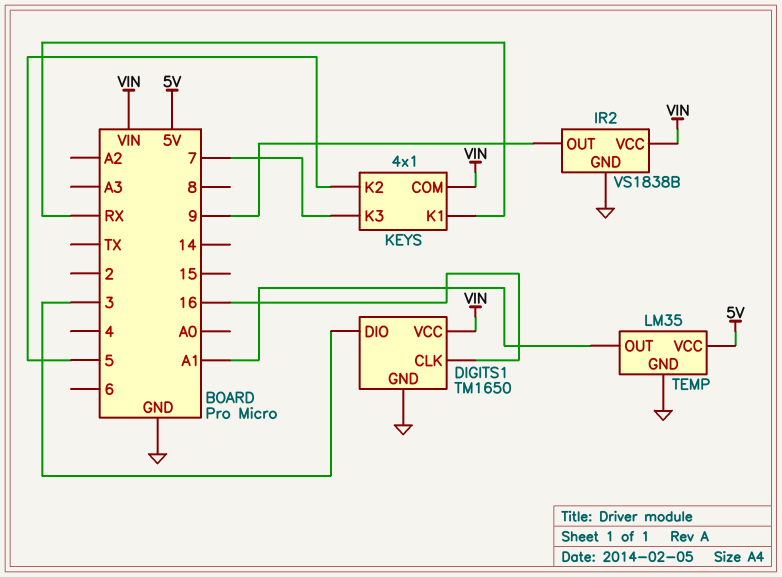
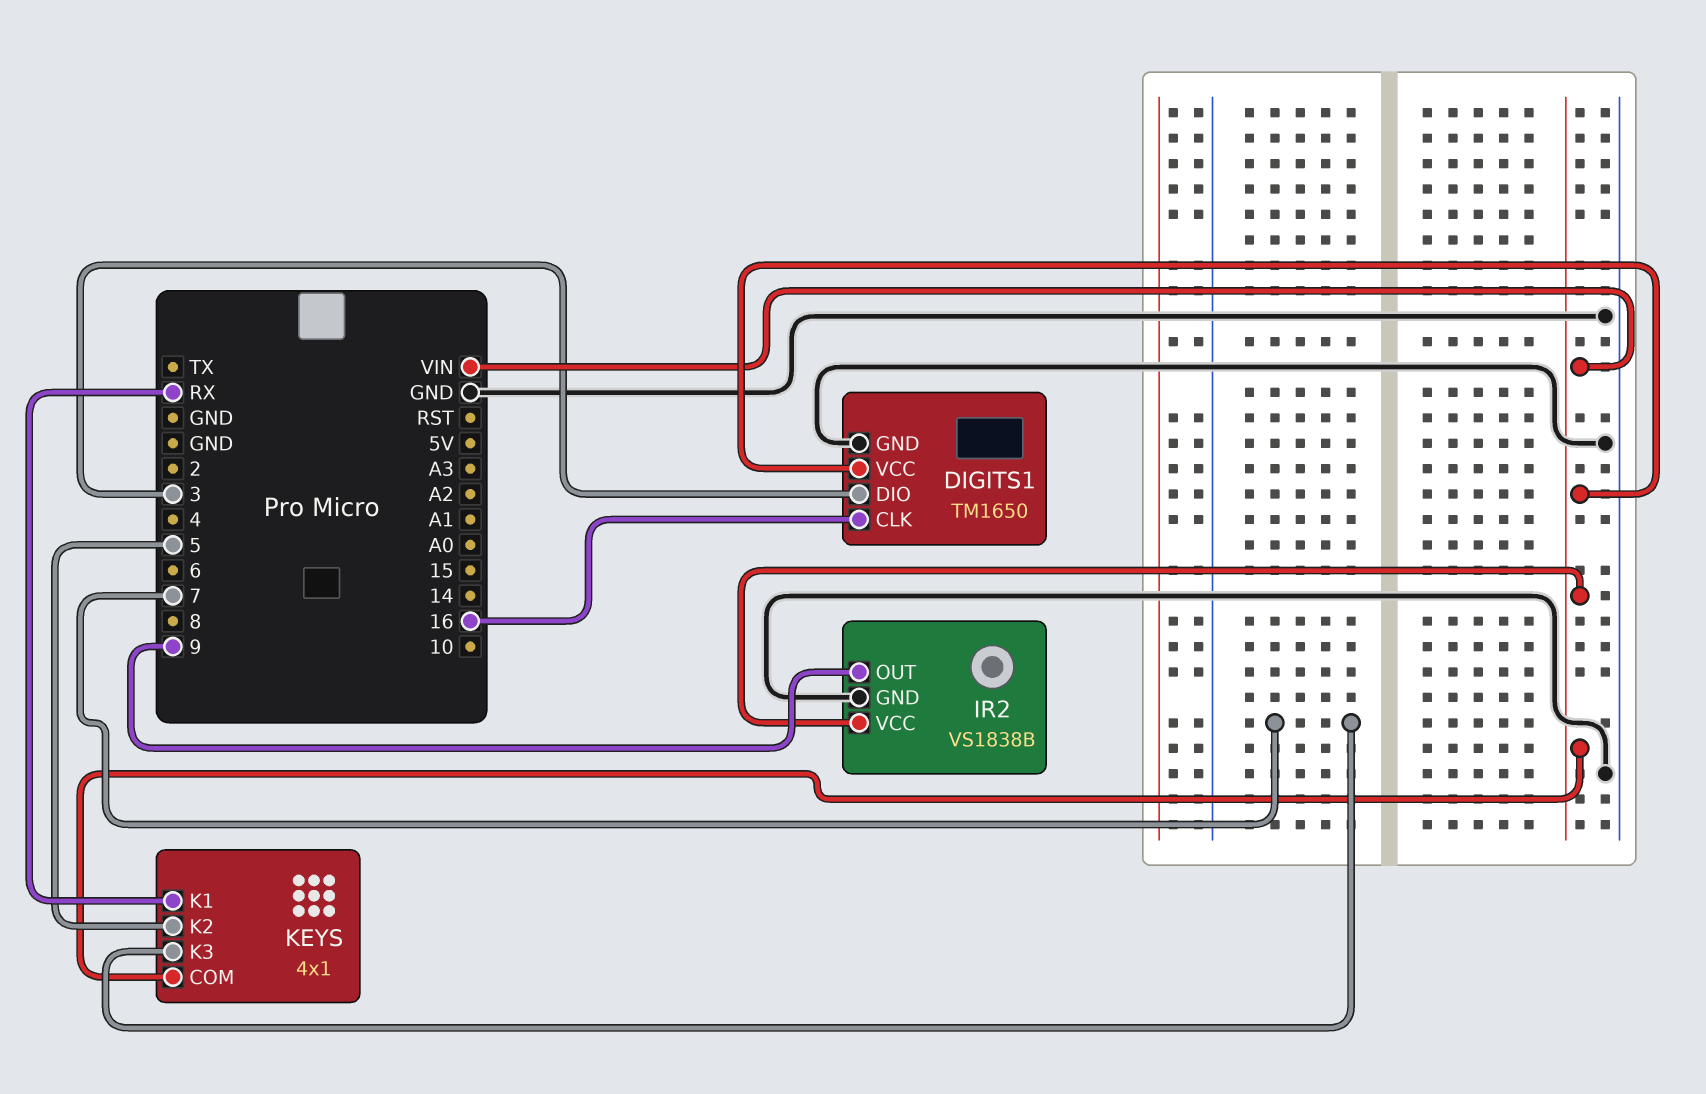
TEMP: LM35 -> none
TEMP pin GND: GND -> none
TEMP pin OUT: A1 -> none
TEMP pin VCC: 5V -> none

